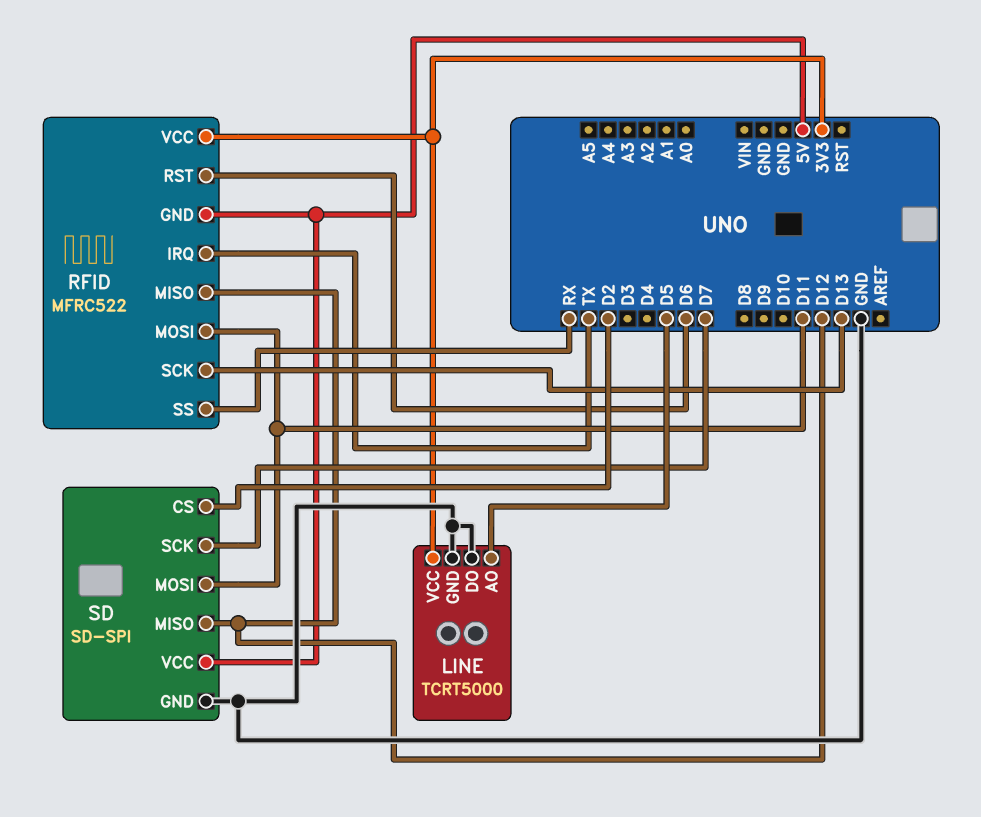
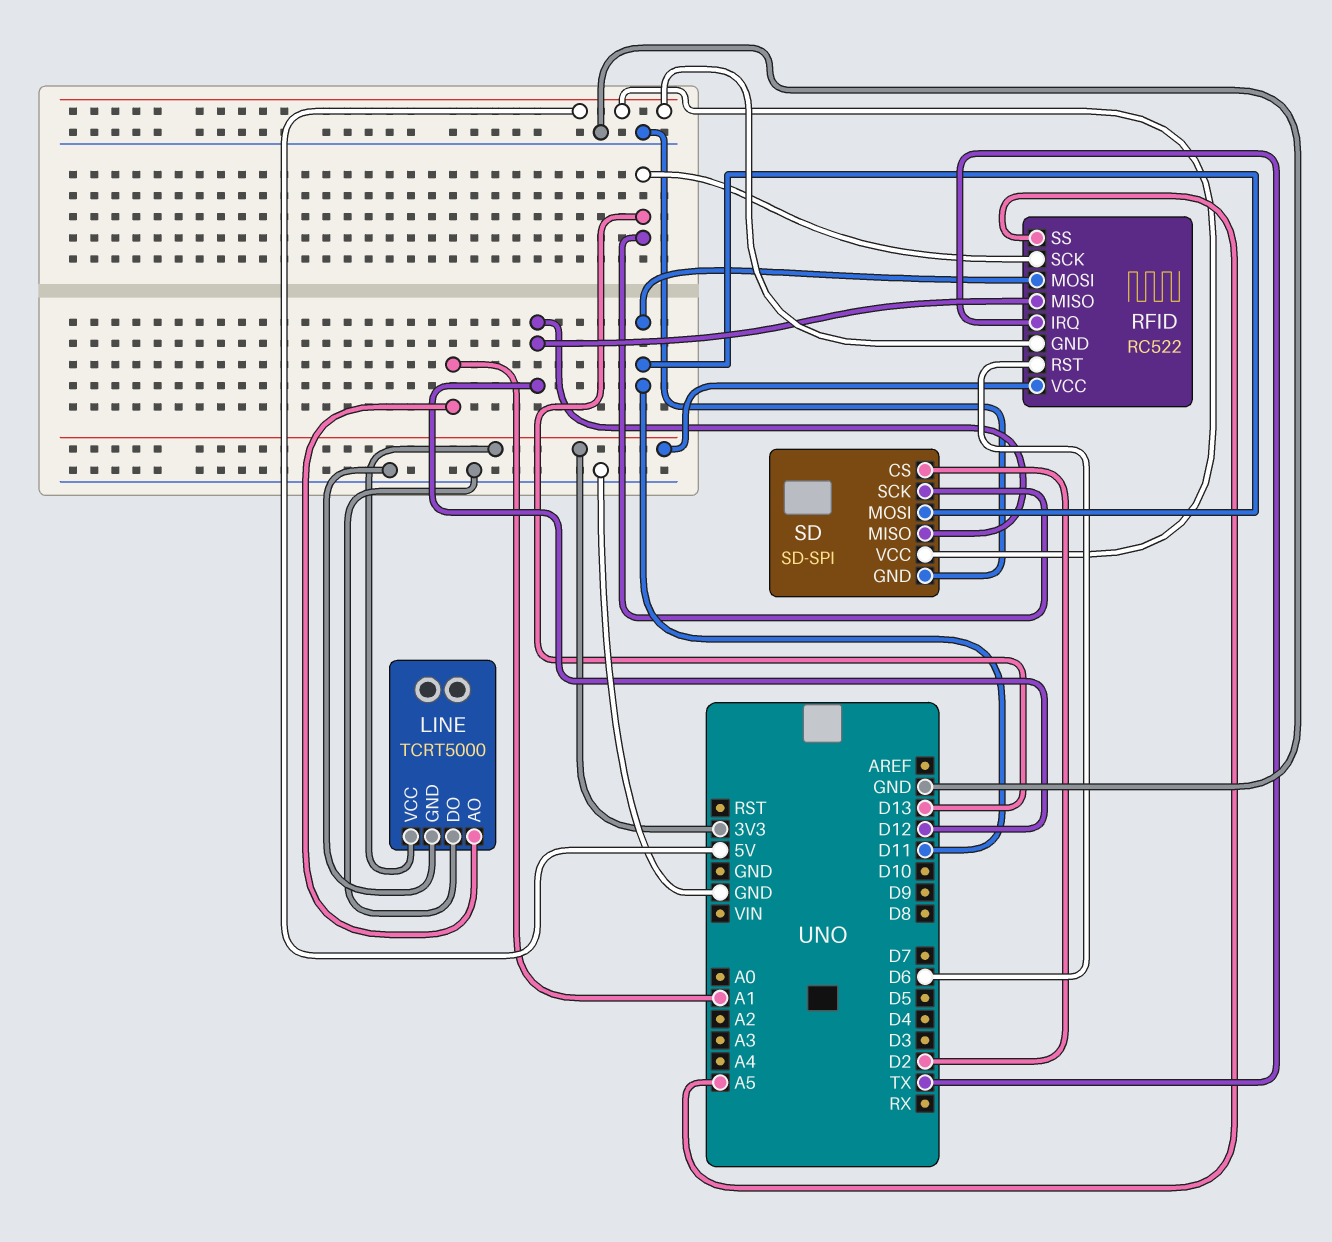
LINE pin AO: D5 -> A1
RFID: MFRC522 -> RC522
RFID pin SS: RX -> A5
SD pin SCK: D7 -> D13

